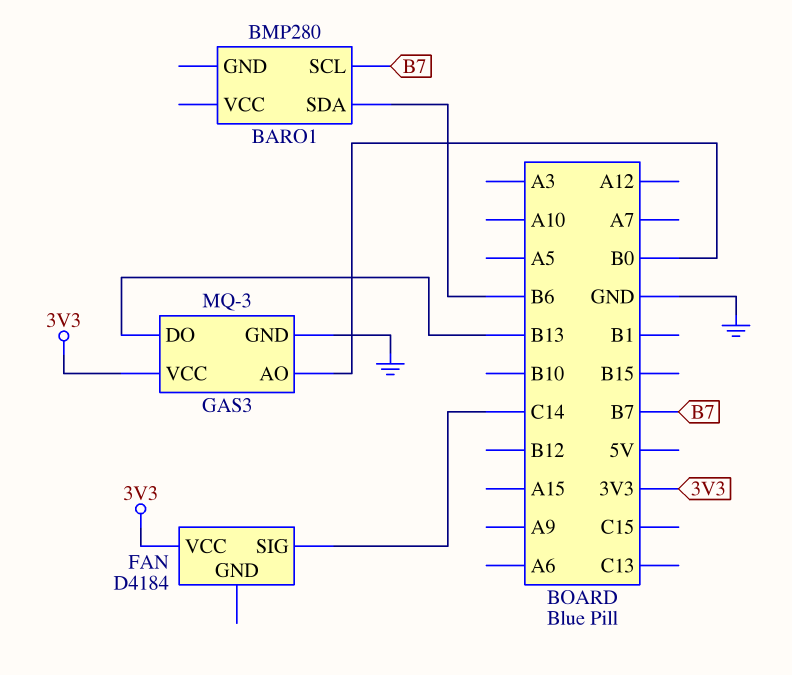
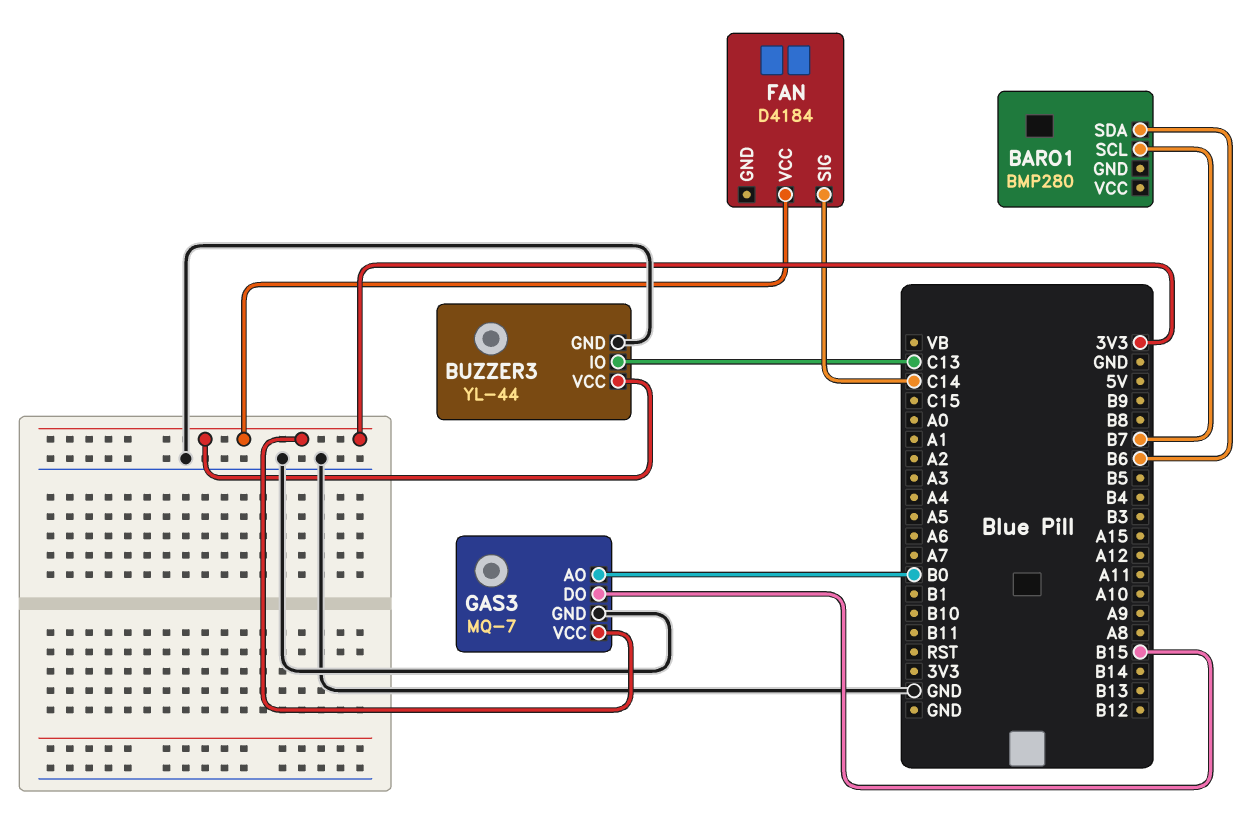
BUZZER3: none -> YL-44
BUZZER3 pin GND: none -> GND
BUZZER3 pin IO: none -> C13
BUZZER3 pin VCC: none -> 3V3
GAS3: MQ-3 -> MQ-7
GAS3 pin DO: B13 -> B15

